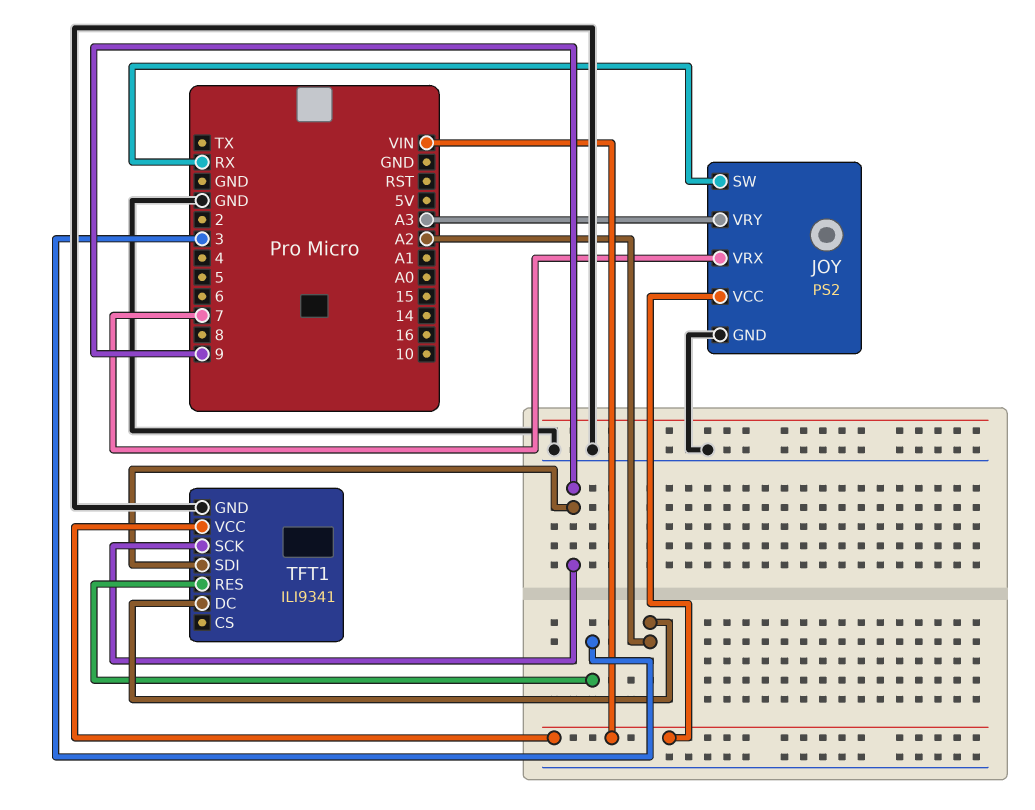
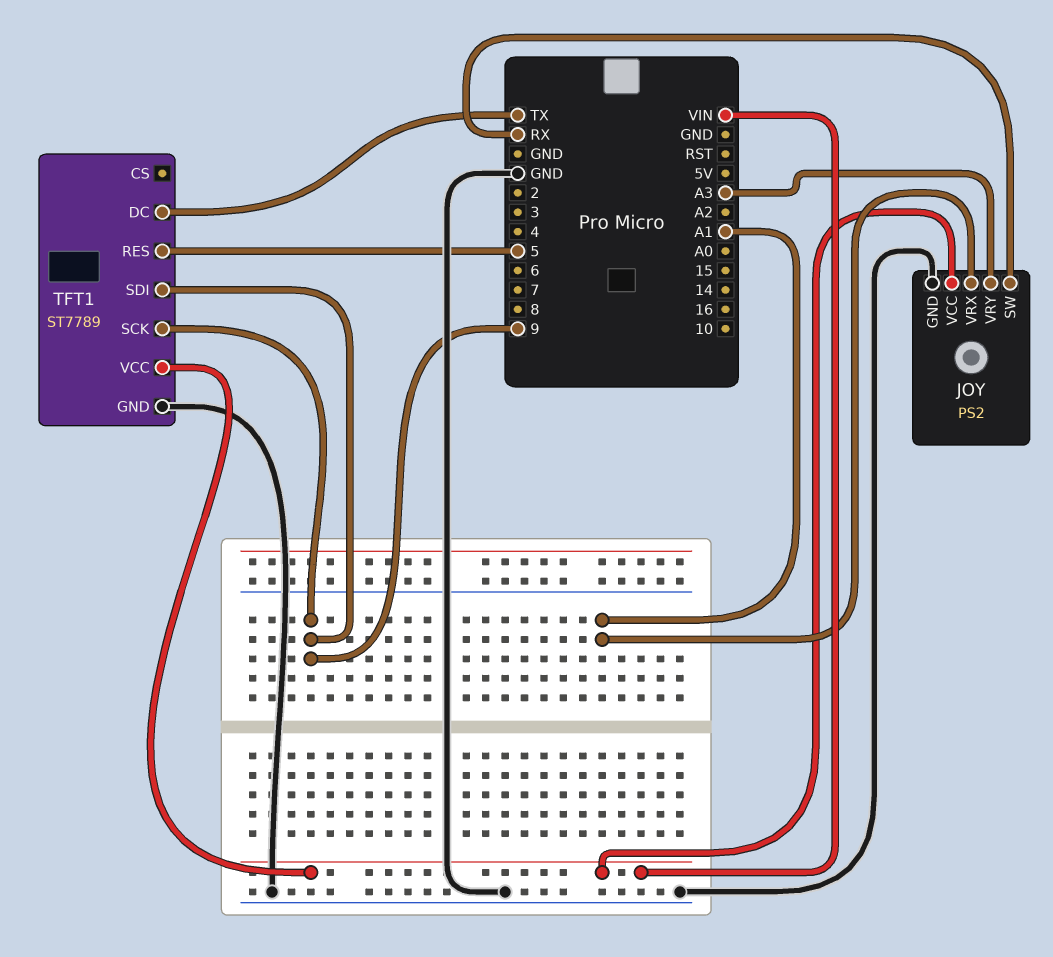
JOY pin VRX: 7 -> A1
TFT1: ILI9341 -> ST7789
TFT1 pin DC: A2 -> TX
TFT1 pin RES: 3 -> 5

